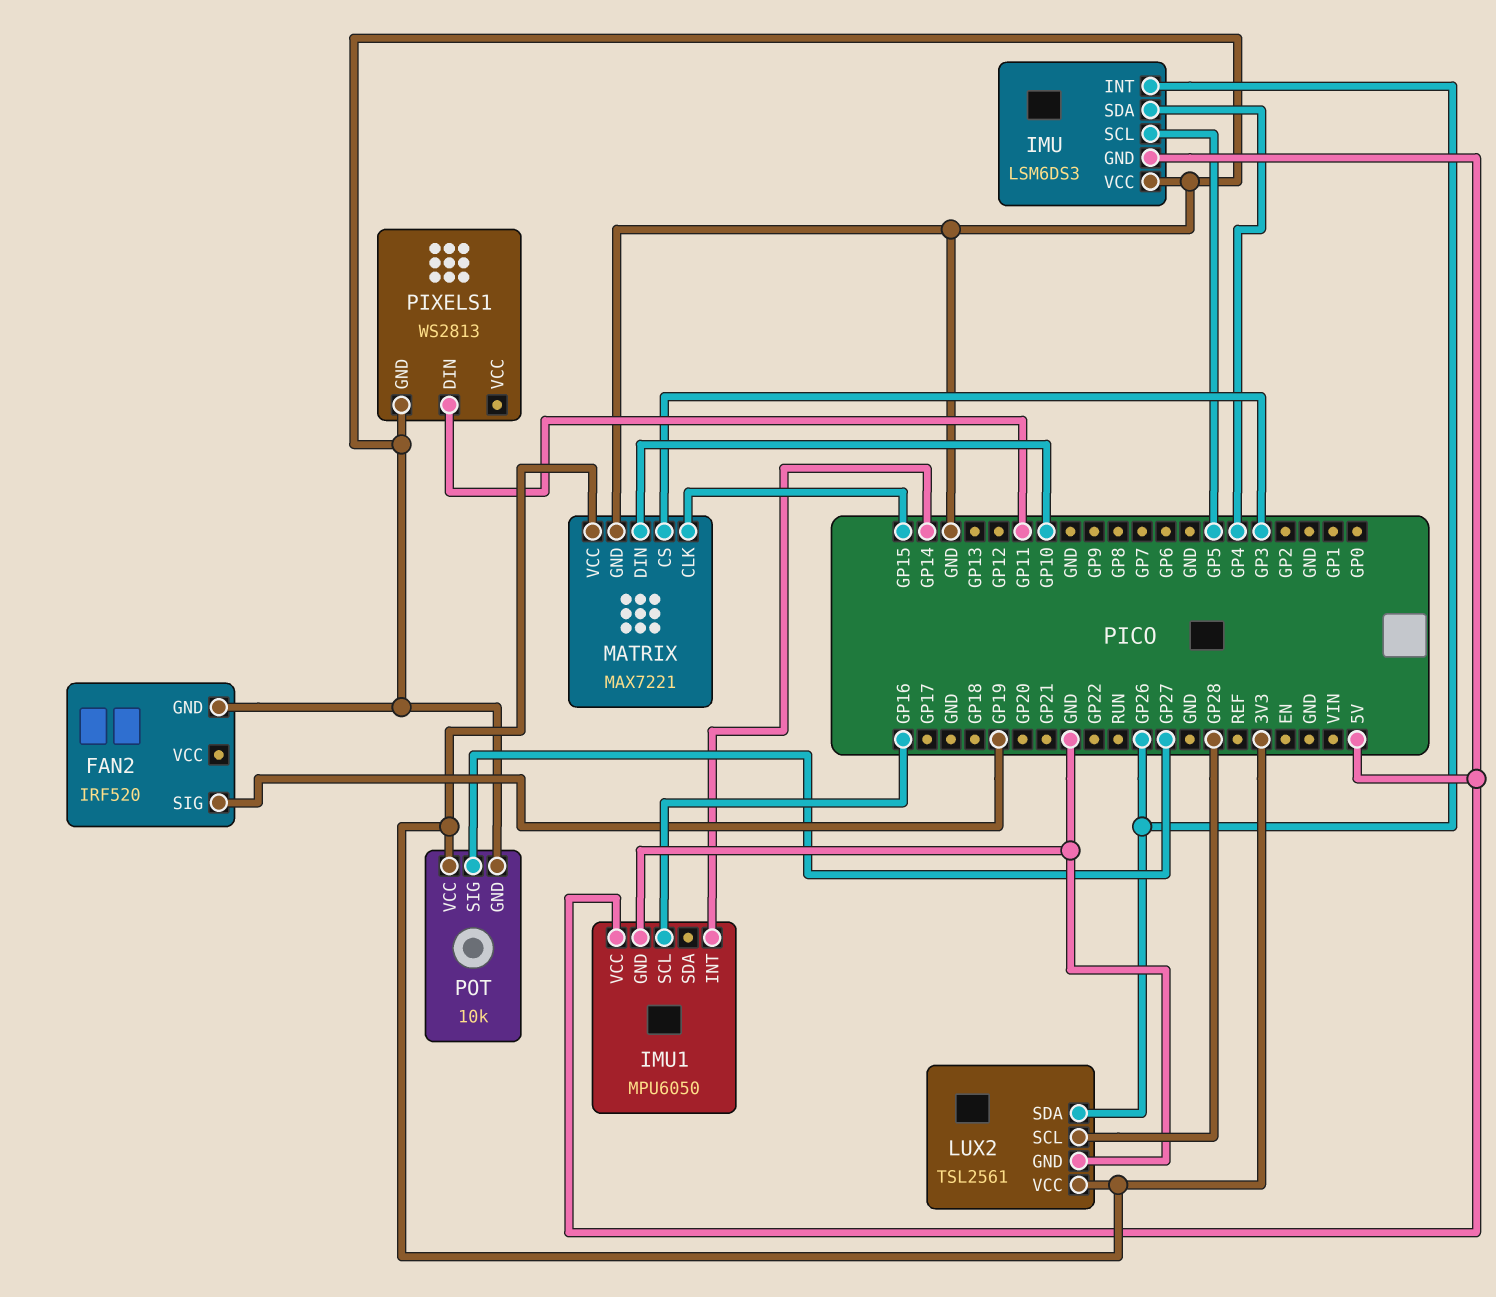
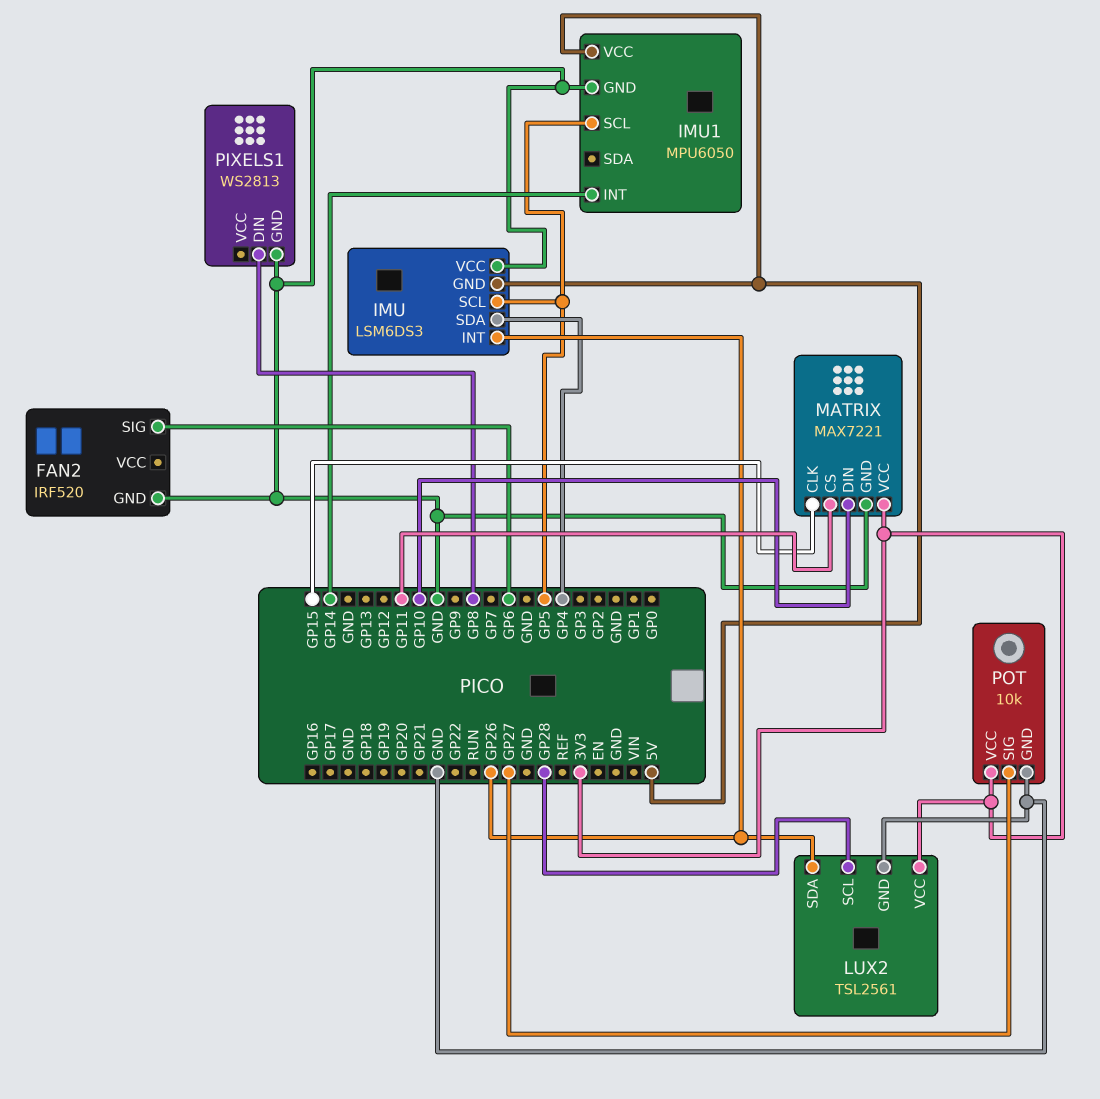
FAN2 pin SIG: GP19 -> GP6
IMU1 pin SCL: GP16 -> GP5
MATRIX pin CS: GP3 -> GP11
PIXELS1 pin DIN: GP11 -> GP8

